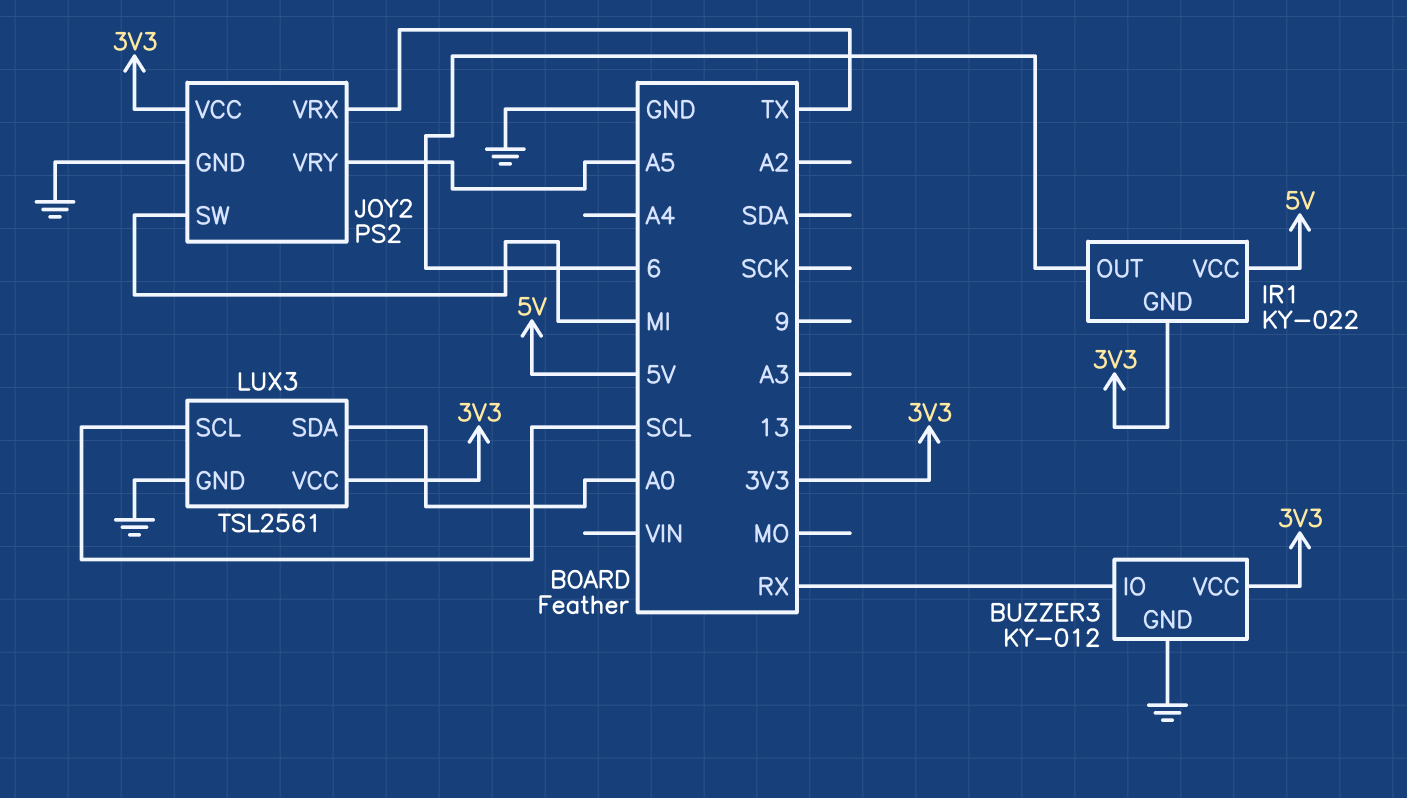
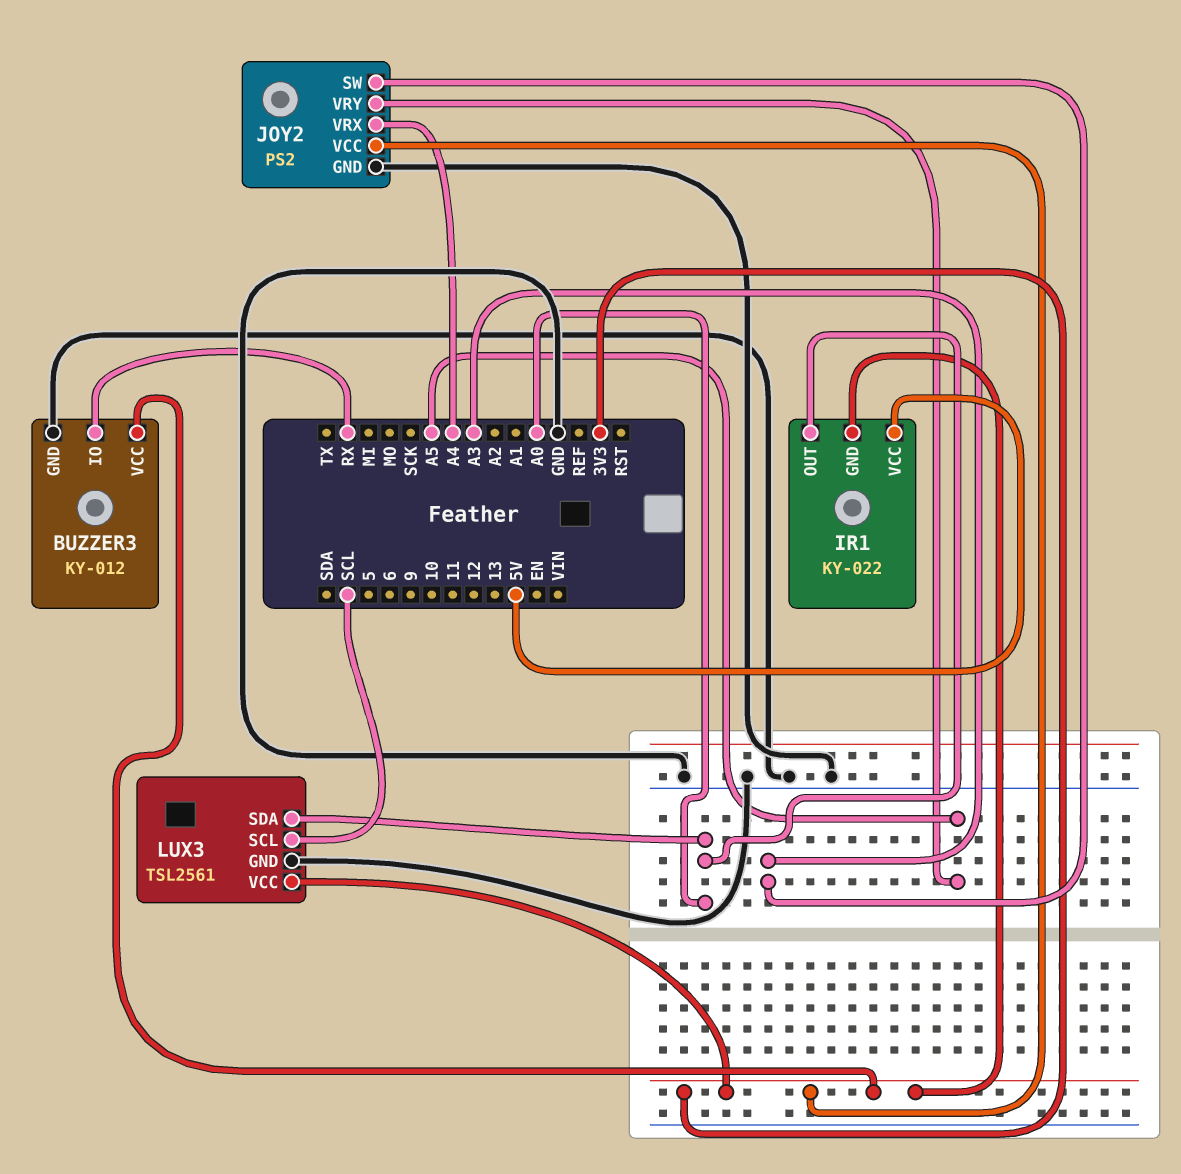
IR1 pin OUT: 6 -> A0
JOY2 pin SW: MI -> A3
JOY2 pin VRX: TX -> A4

